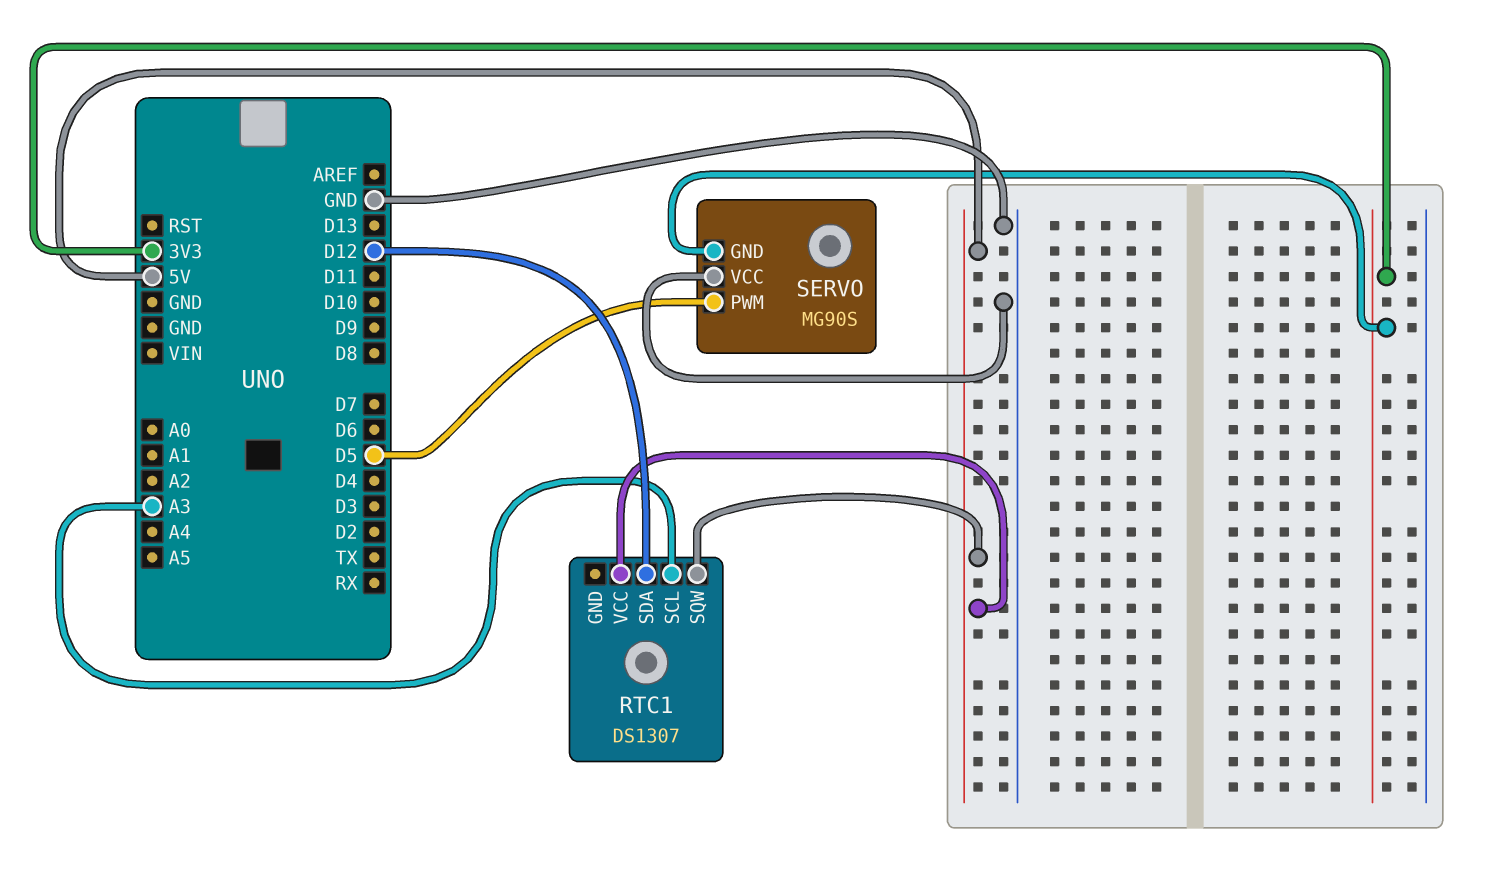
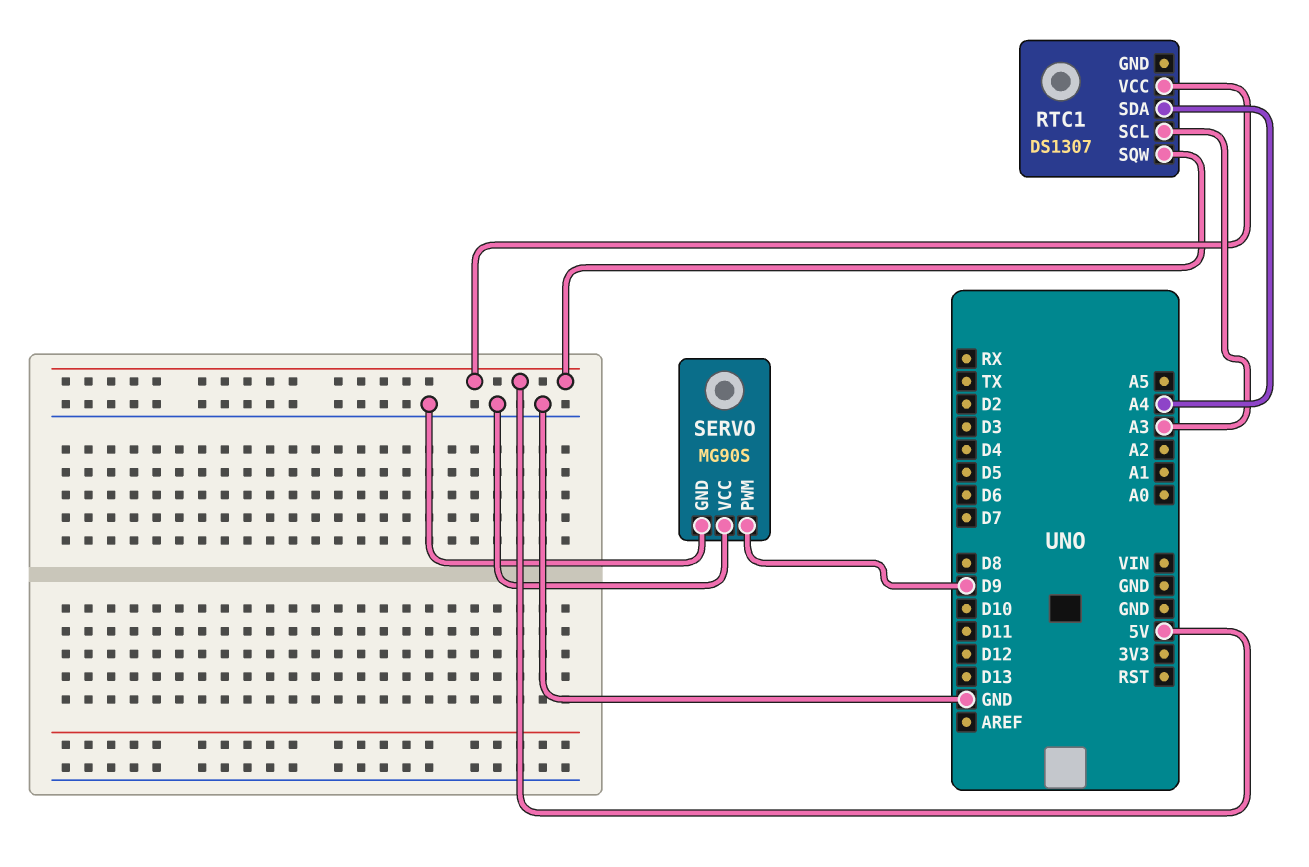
RTC1 pin SDA: D12 -> A4
SERVO pin GND: 3V3 -> GND
SERVO pin PWM: D5 -> D9

